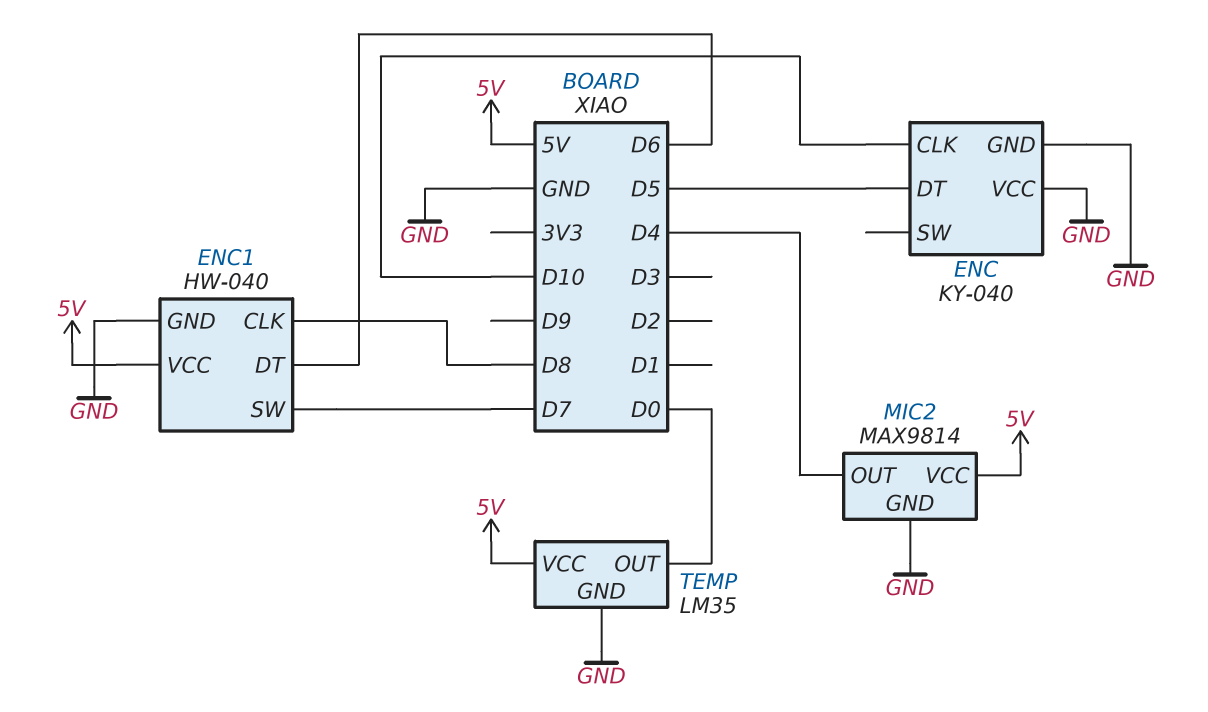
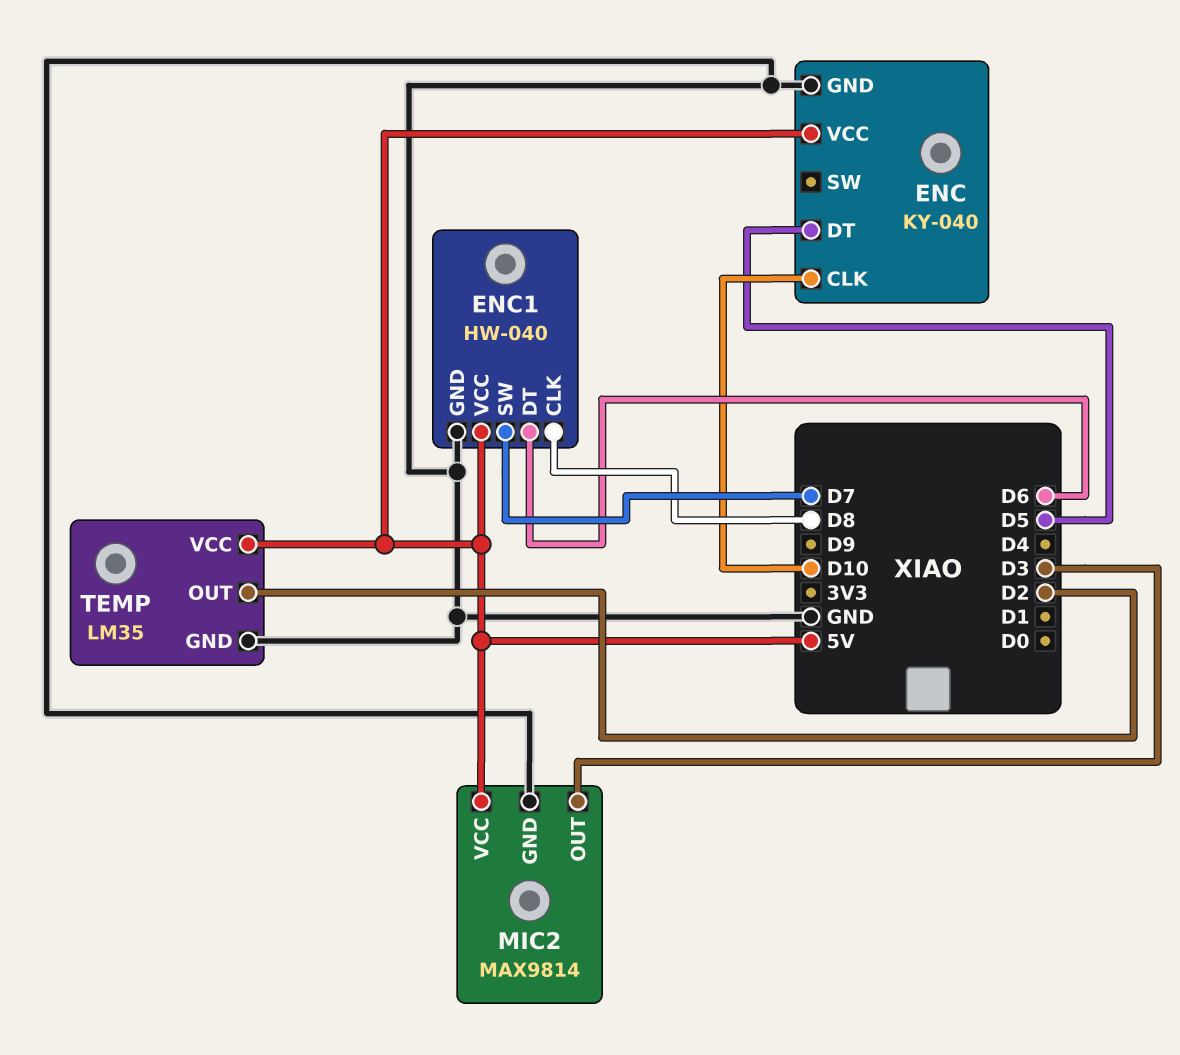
ENC pin VCC: GND -> 5V
MIC2 pin OUT: D4 -> D3
TEMP pin OUT: D0 -> D2

